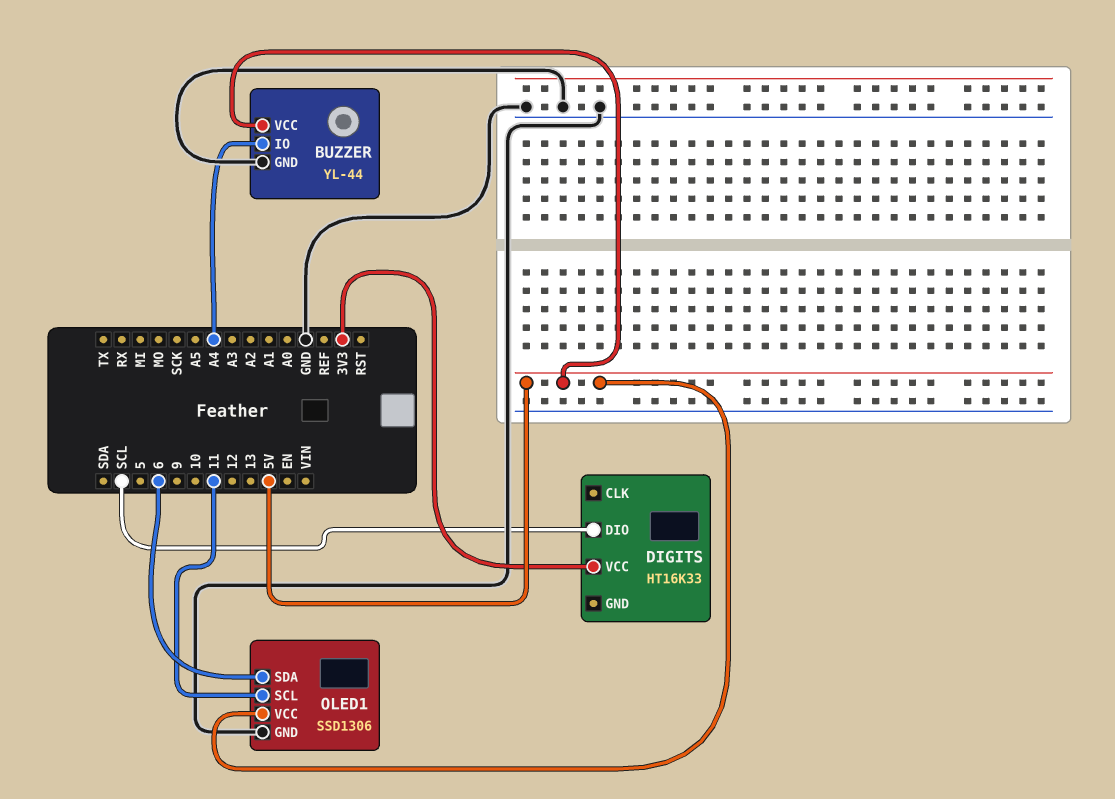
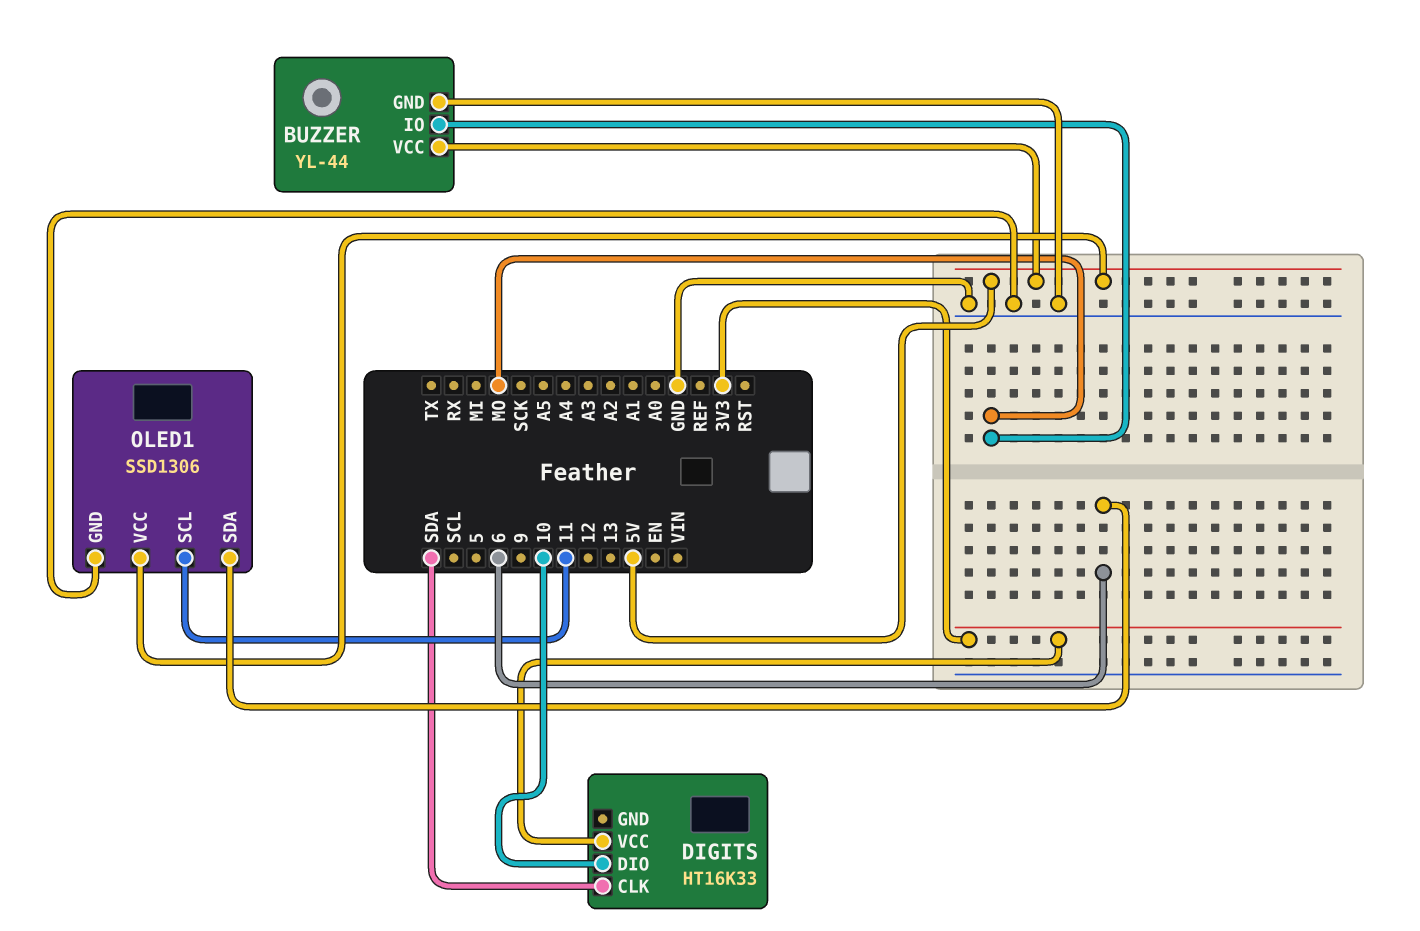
BUZZER pin IO: A4 -> MO
DIGITS pin CLK: none -> SDA
DIGITS pin DIO: SCL -> 10

